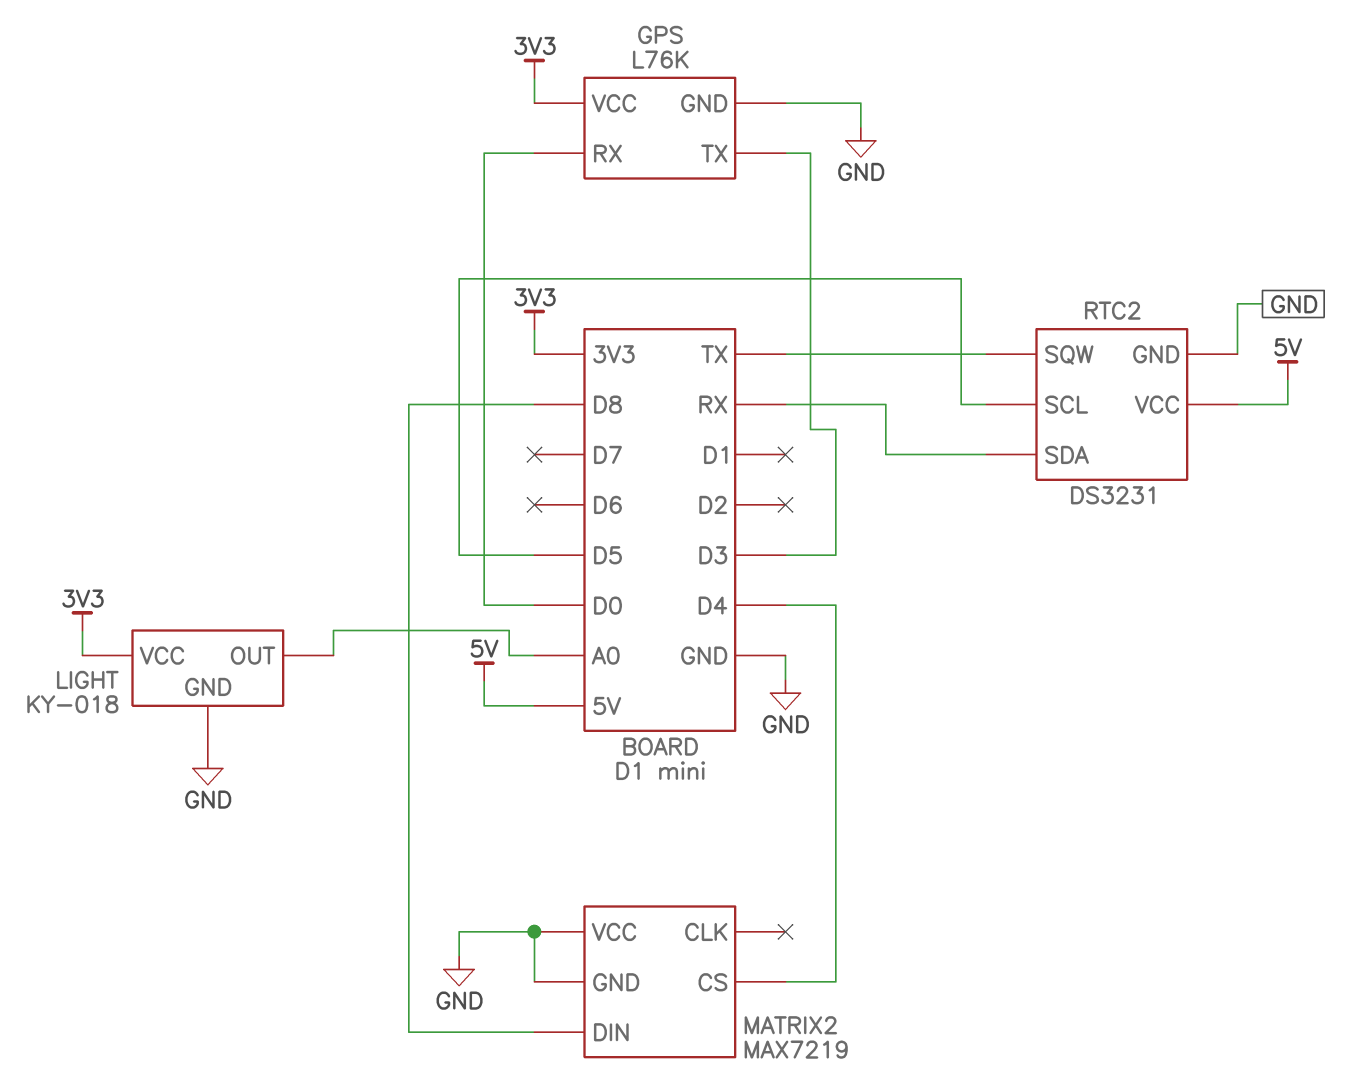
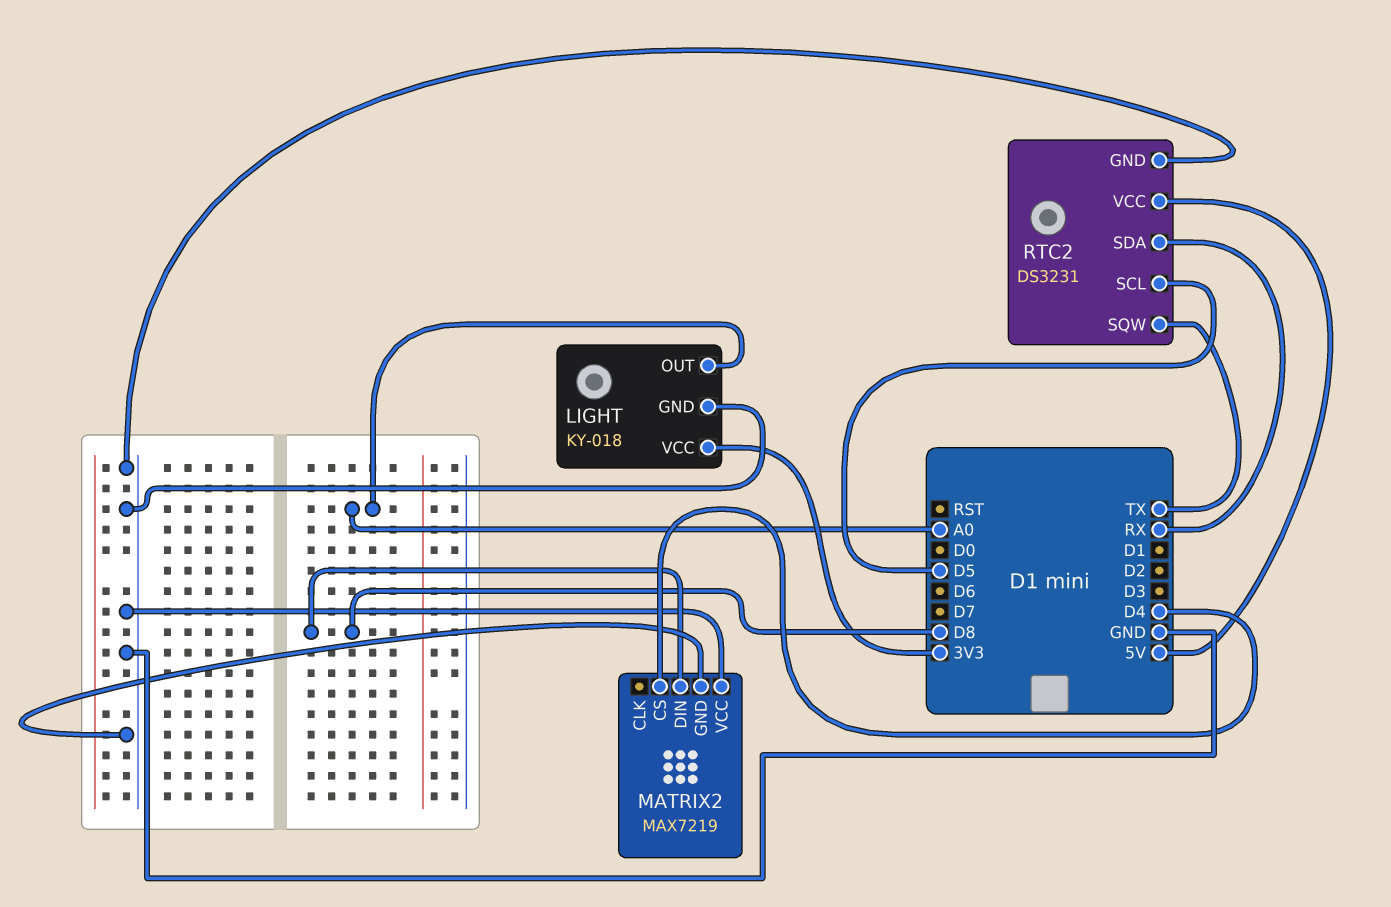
GPS: L76K -> none
GPS pin GND: GND -> none
GPS pin RX: D0 -> none
GPS pin TX: D3 -> none
GPS pin VCC: 3V3 -> none

